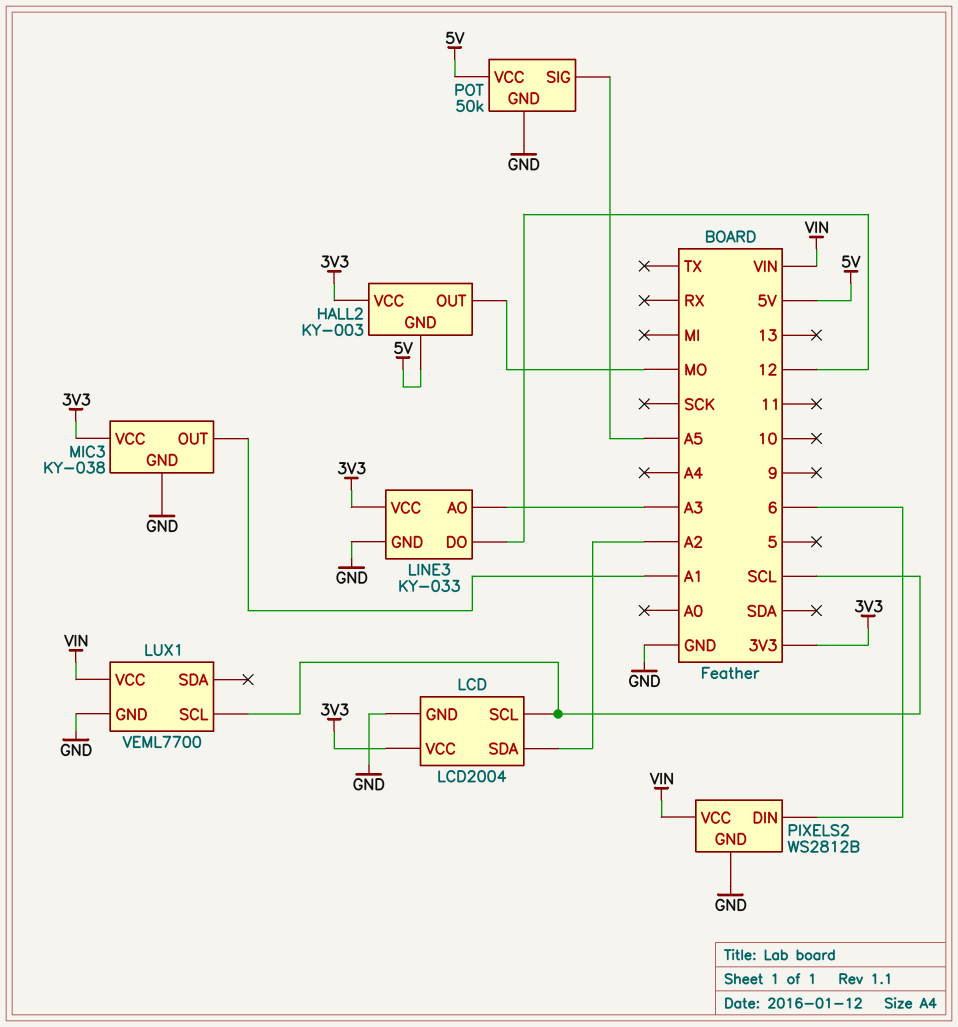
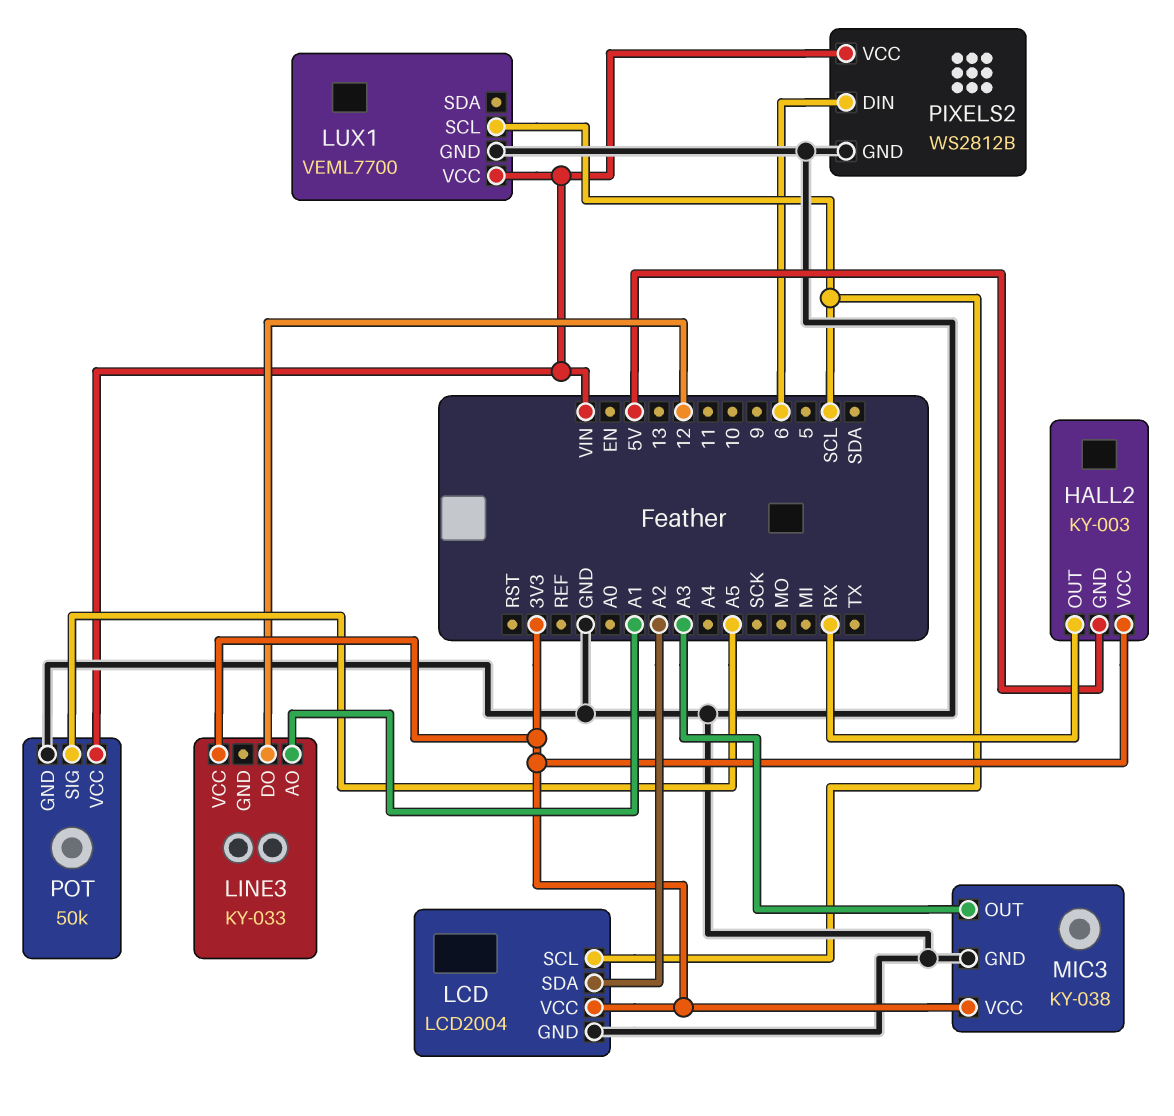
HALL2 pin OUT: MO -> RX
LINE3 pin AO: A3 -> A1
LINE3 pin GND: GND -> none
MIC3 pin OUT: A1 -> A3
POT pin VCC: 5V -> VIN

